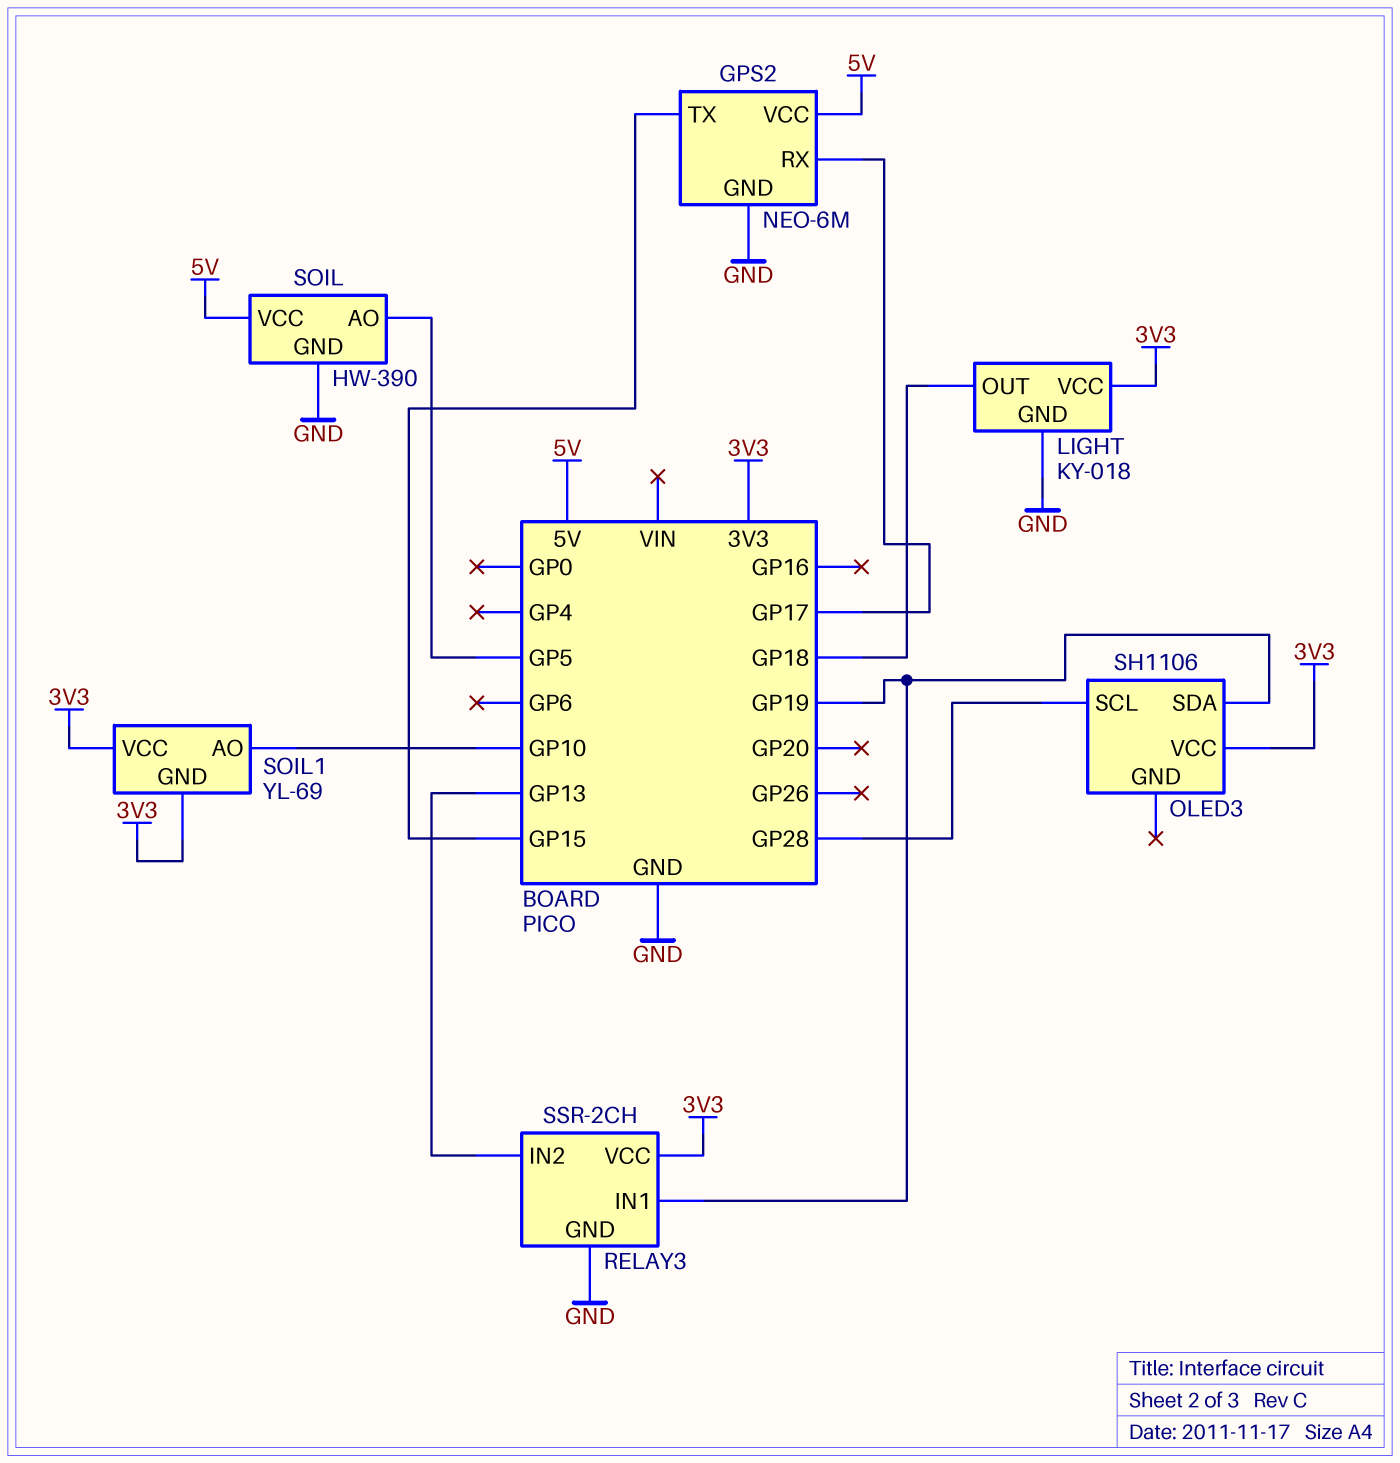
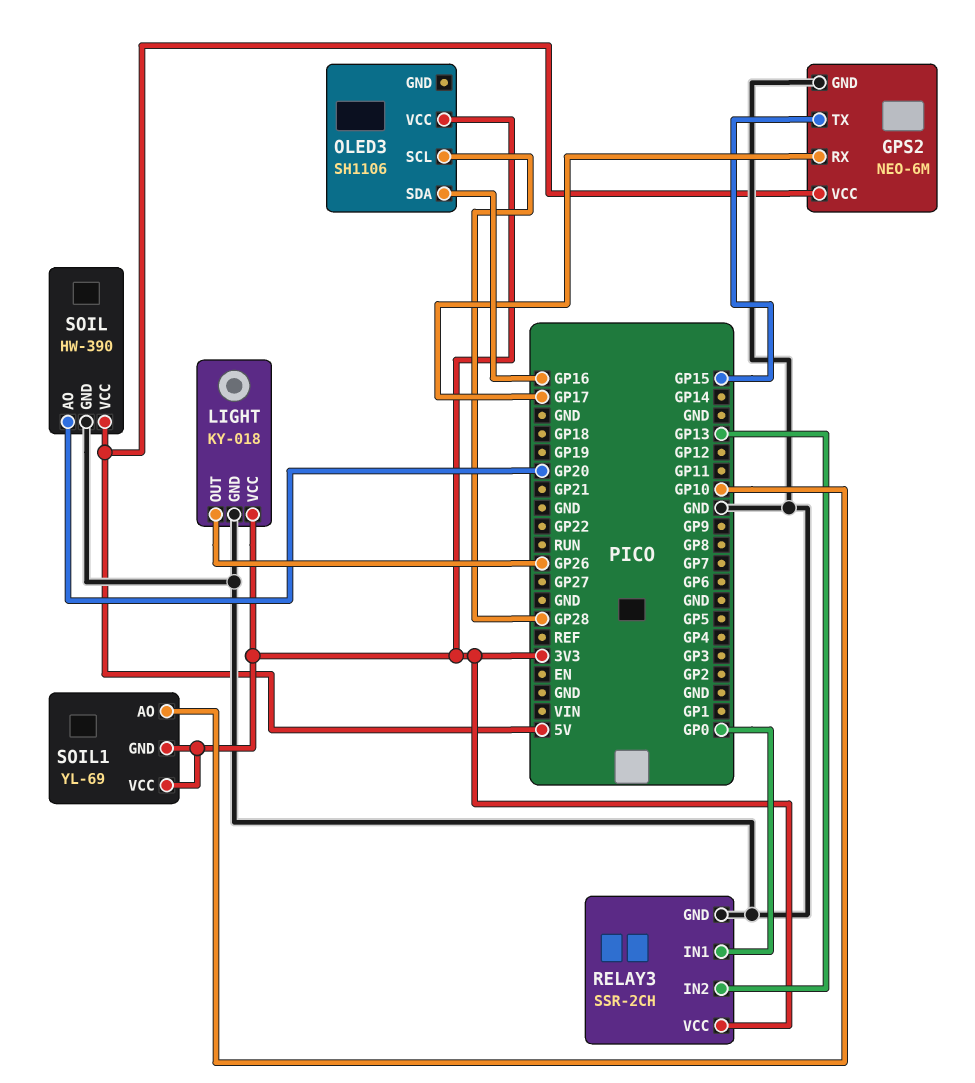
LIGHT pin OUT: GP18 -> GP26
OLED3 pin SDA: GP19 -> GP16
RELAY3 pin IN1: GP19 -> GP0
SOIL pin AO: GP5 -> GP20

